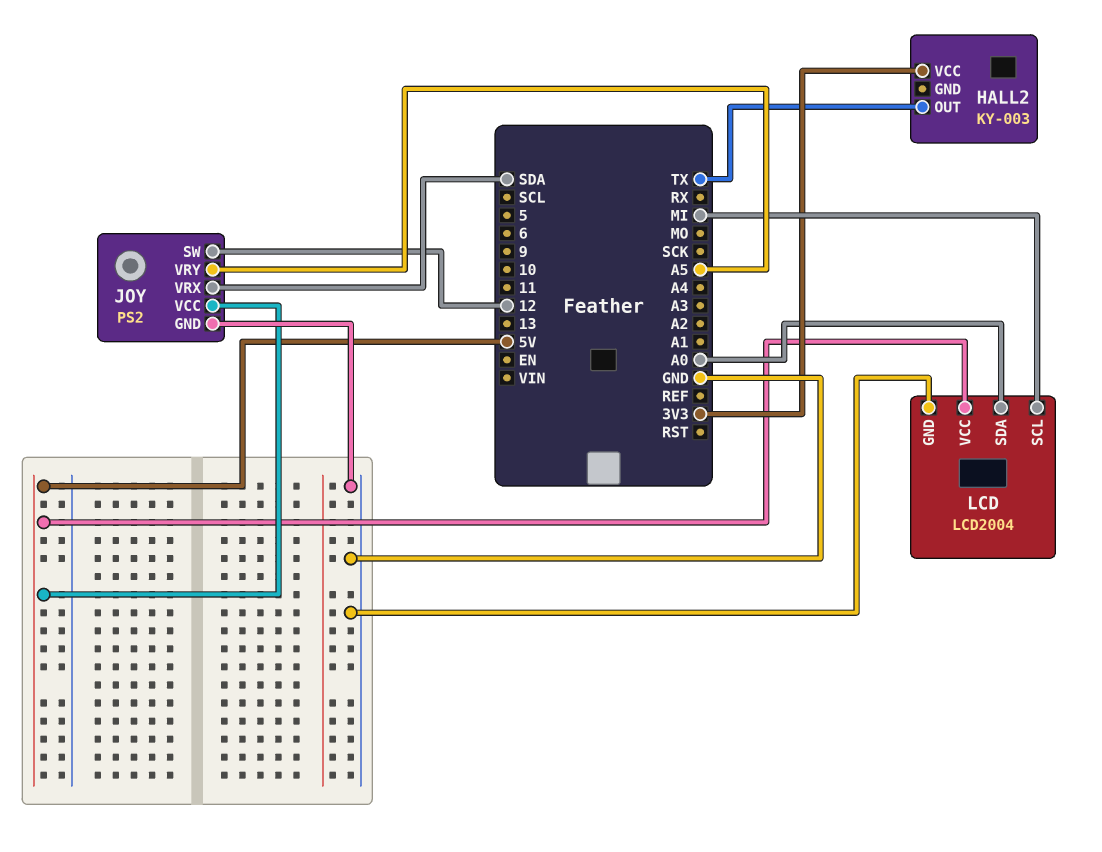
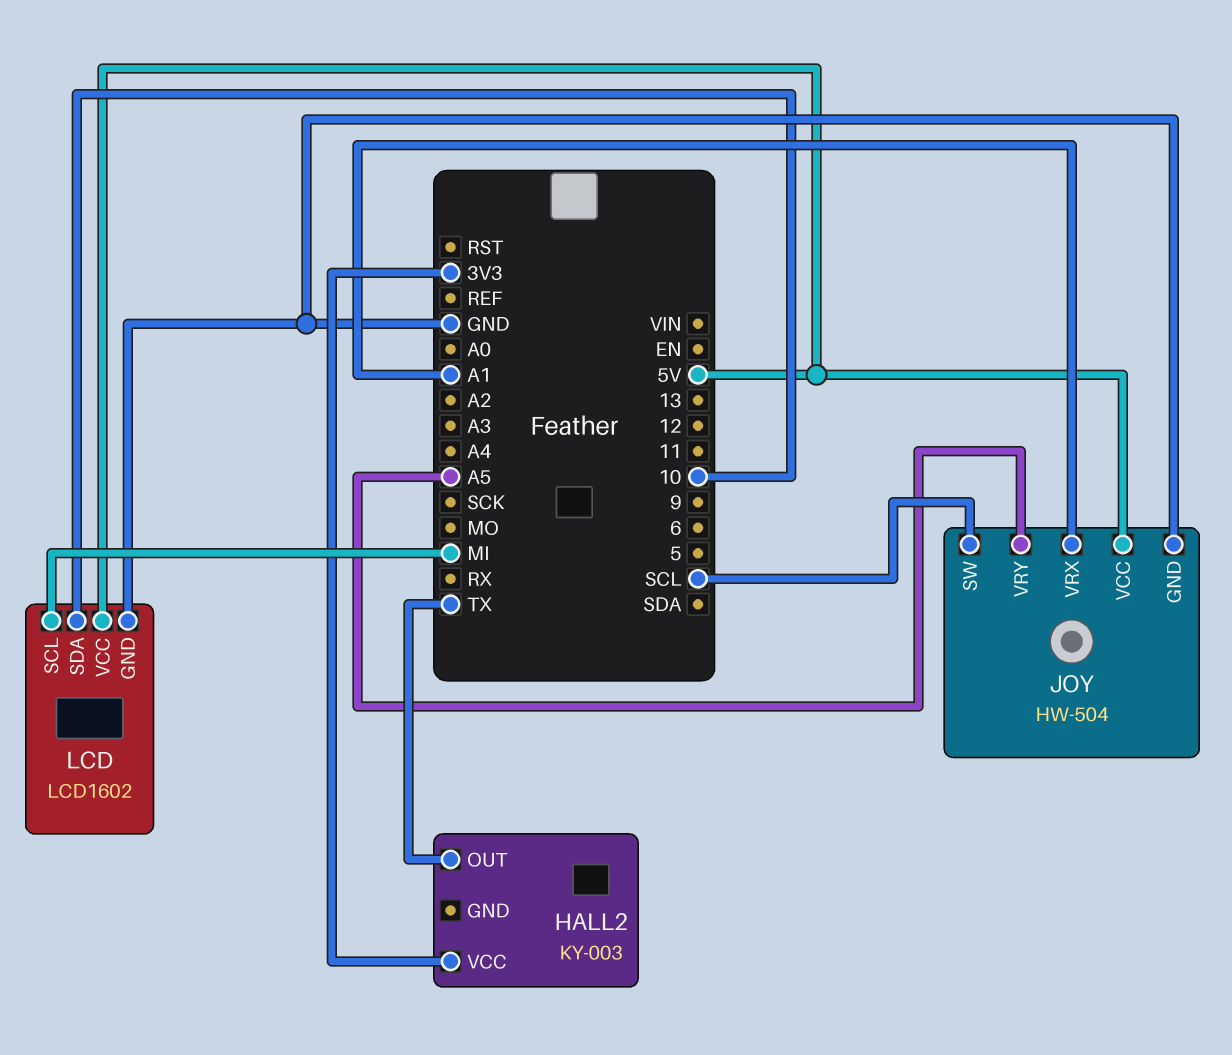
JOY: PS2 -> HW-504
JOY pin SW: 12 -> SCL
JOY pin VRX: SDA -> A1
LCD: LCD2004 -> LCD1602
LCD pin SDA: A0 -> 10

